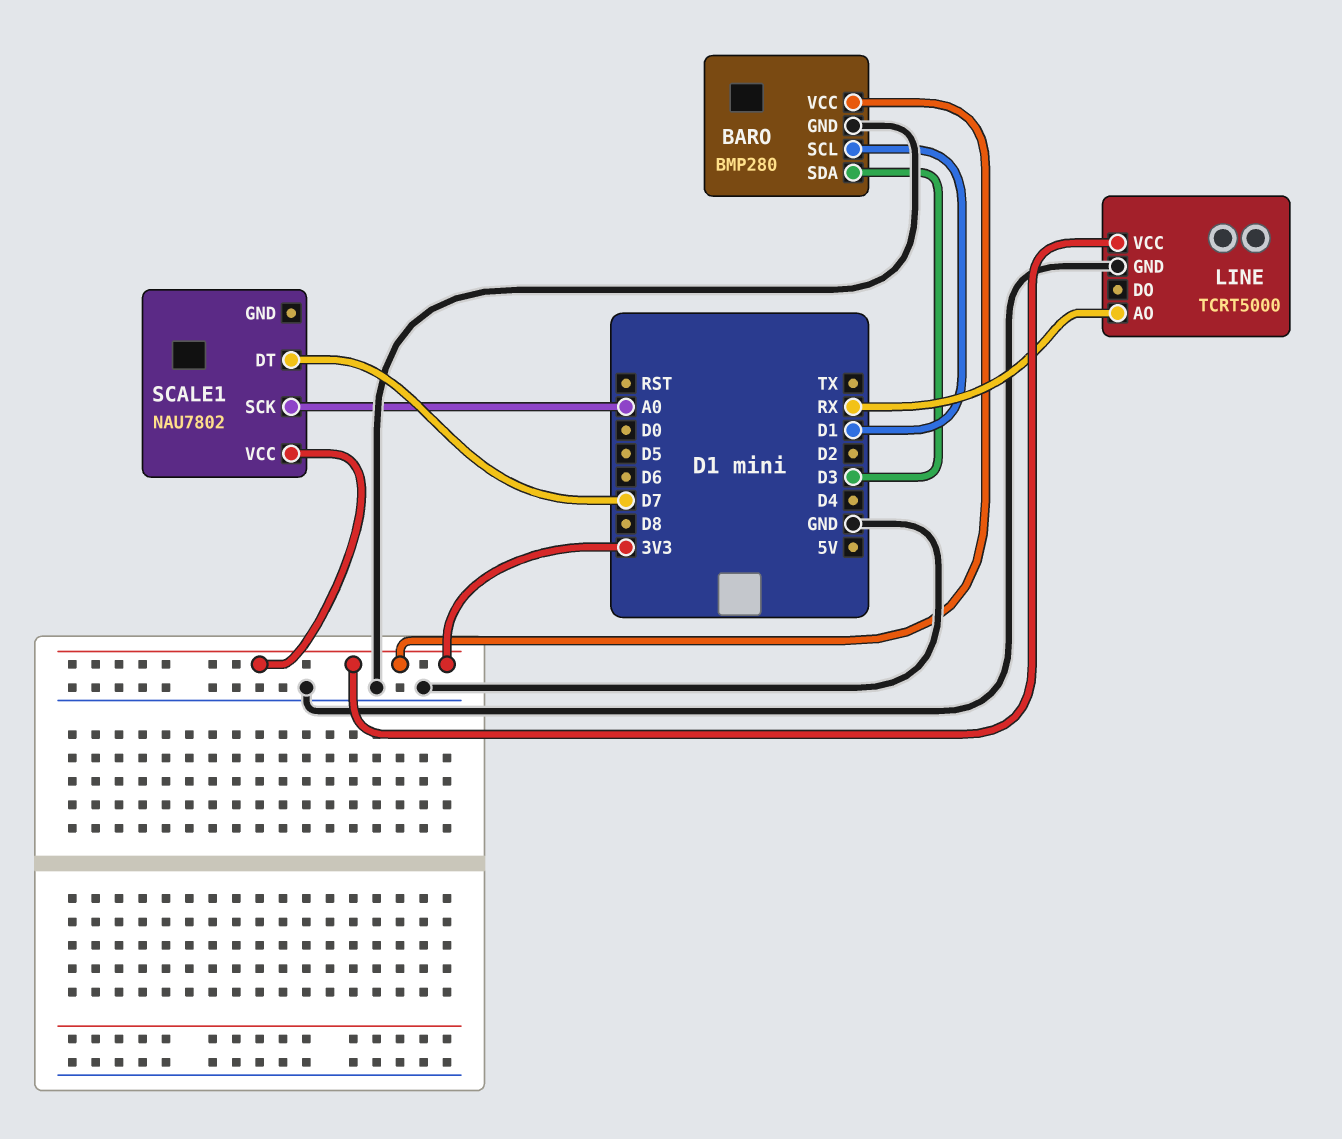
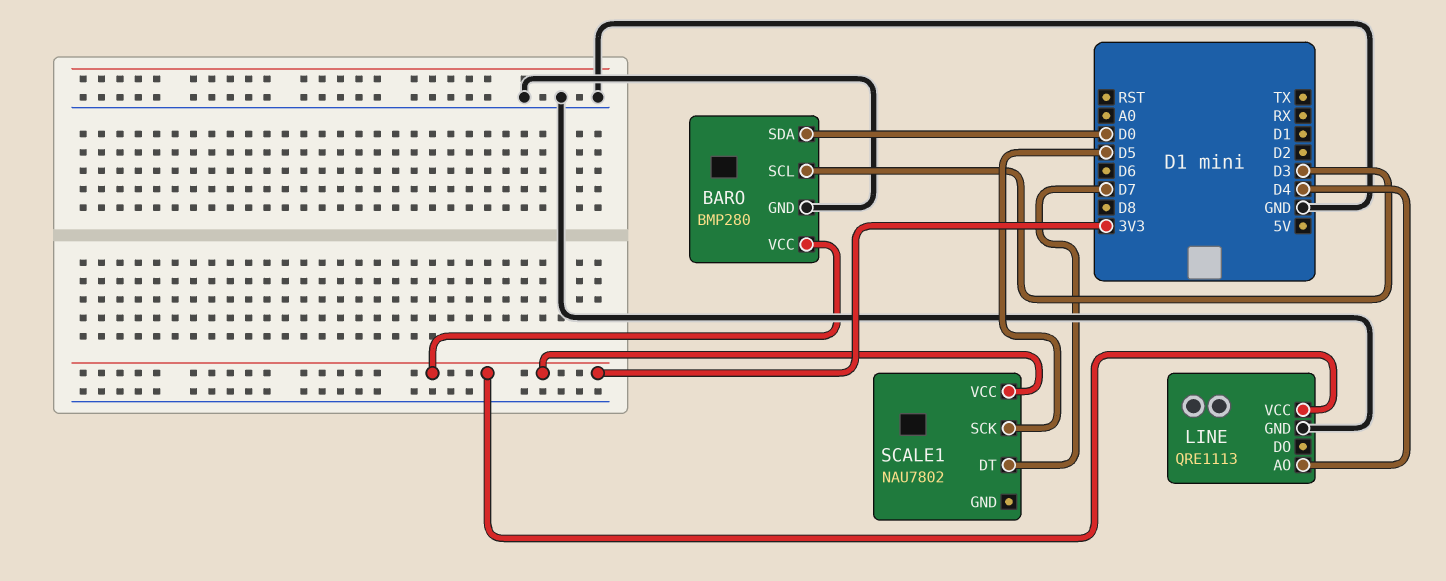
BARO pin SCL: D1 -> D3
BARO pin SDA: D3 -> D0
LINE: TCRT5000 -> QRE1113
LINE pin AO: RX -> D4
SCALE1 pin SCK: A0 -> D5

